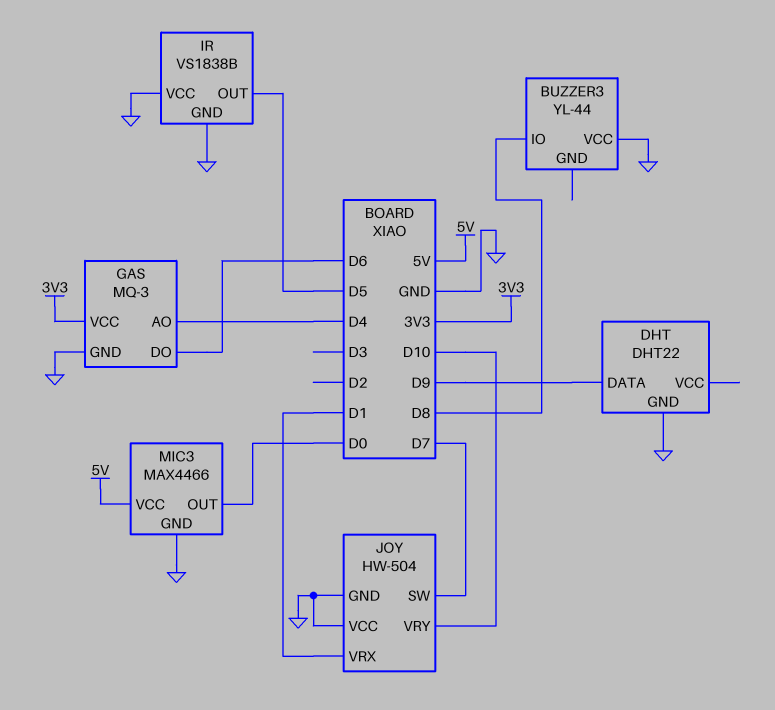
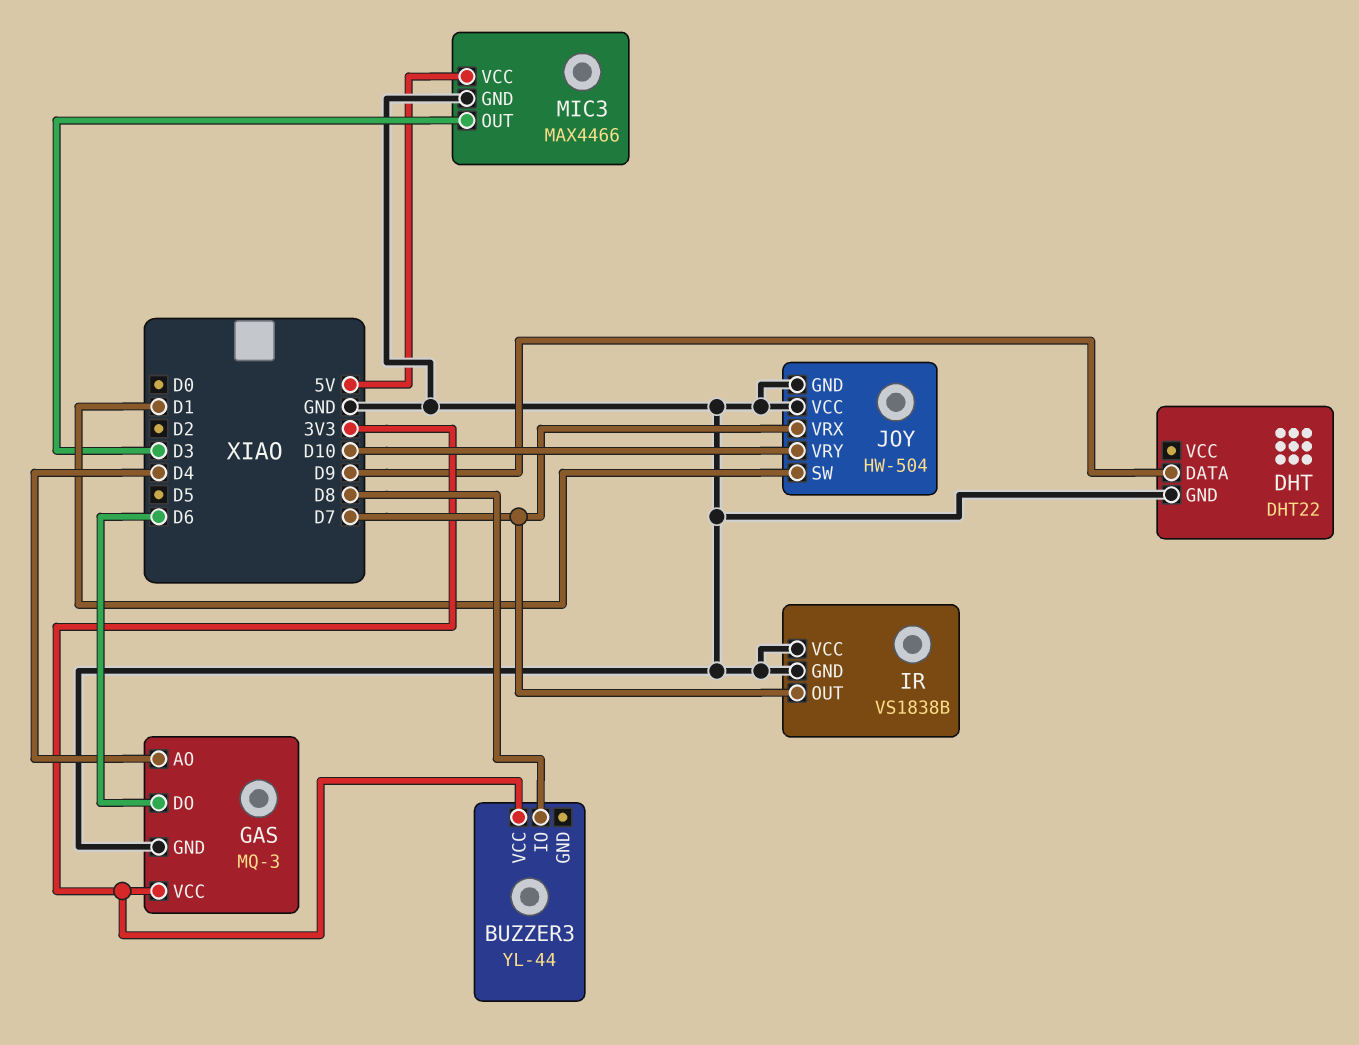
BUZZER3 pin VCC: GND -> 3V3
IR pin OUT: D5 -> D7
JOY pin SW: D7 -> D1
JOY pin VRX: D1 -> D7
MIC3 pin OUT: D0 -> D3

